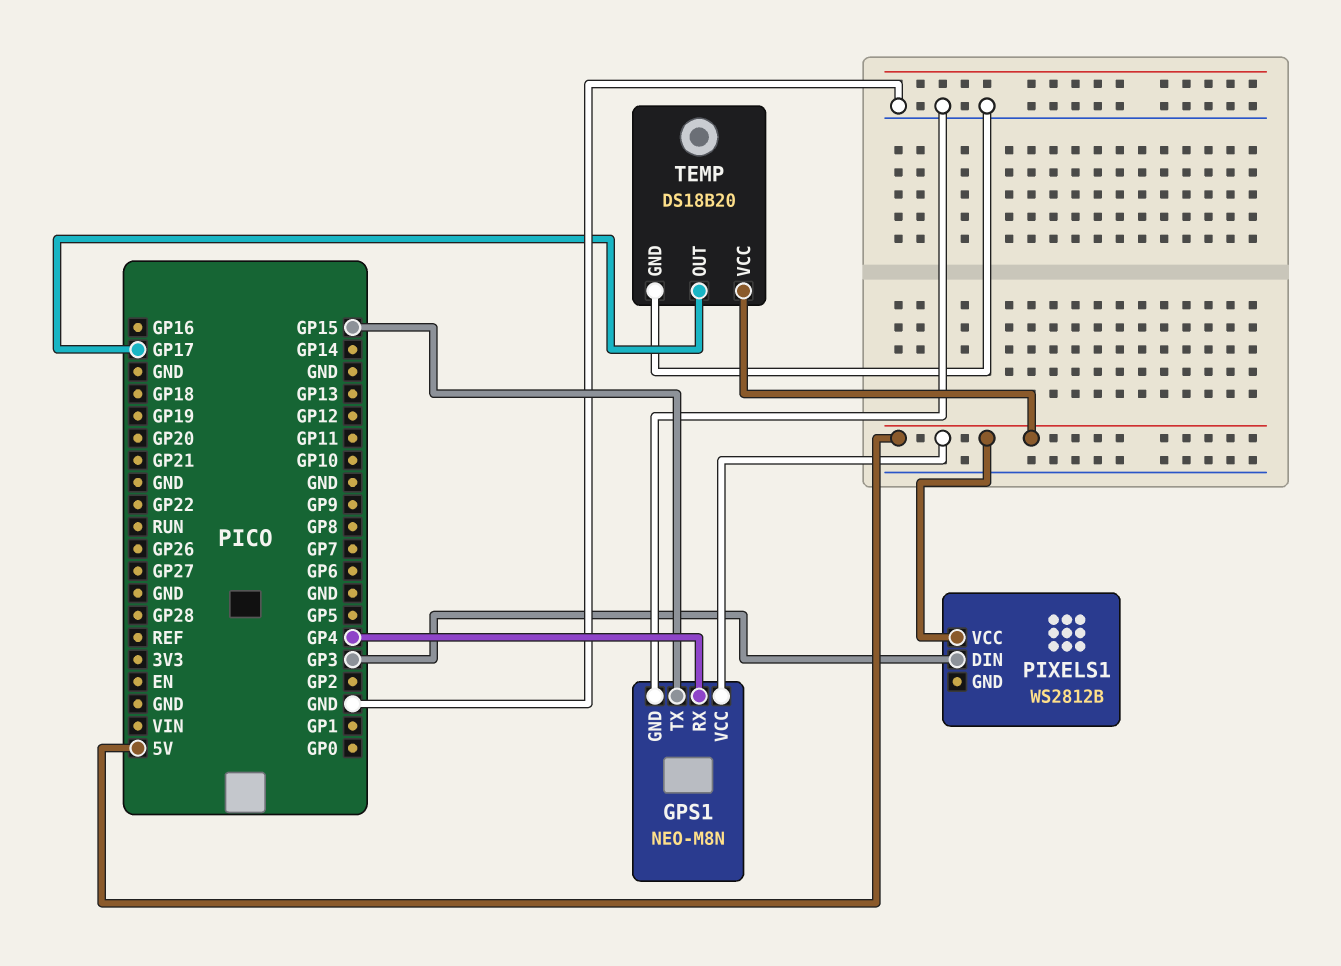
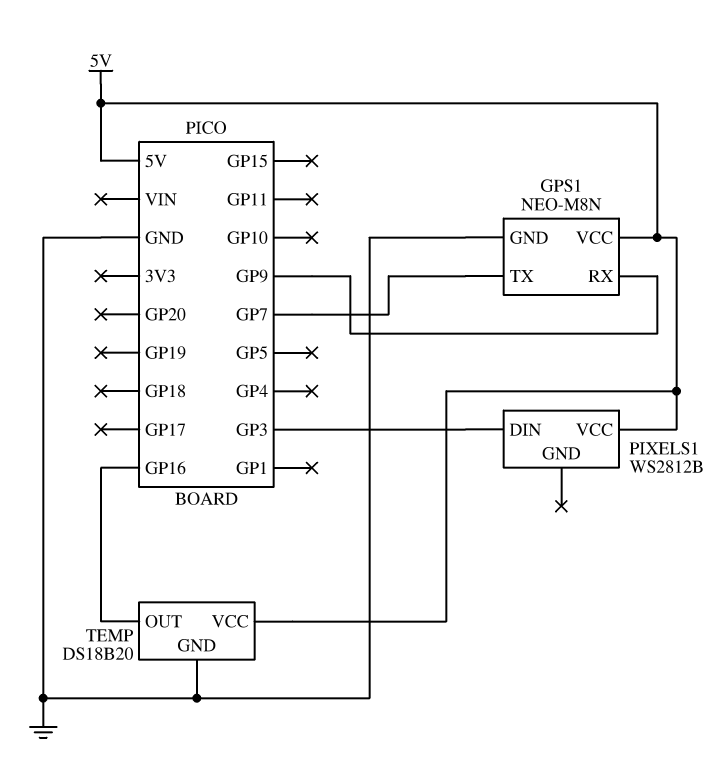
GPS1 pin RX: GP4 -> GP9
GPS1 pin TX: GP15 -> GP7
TEMP pin OUT: GP17 -> GP16

